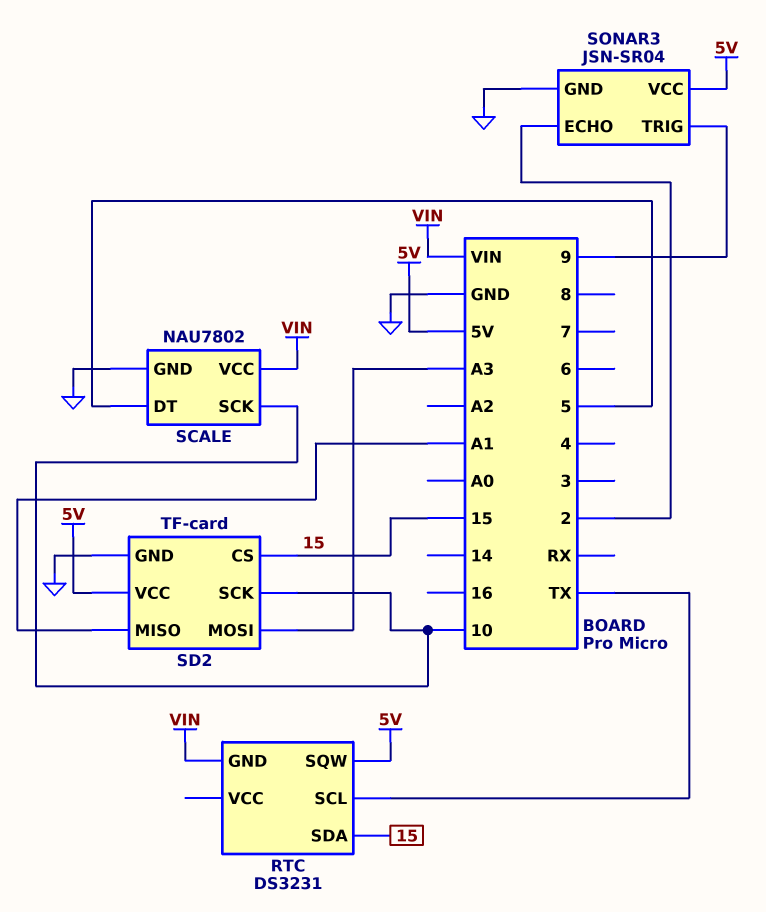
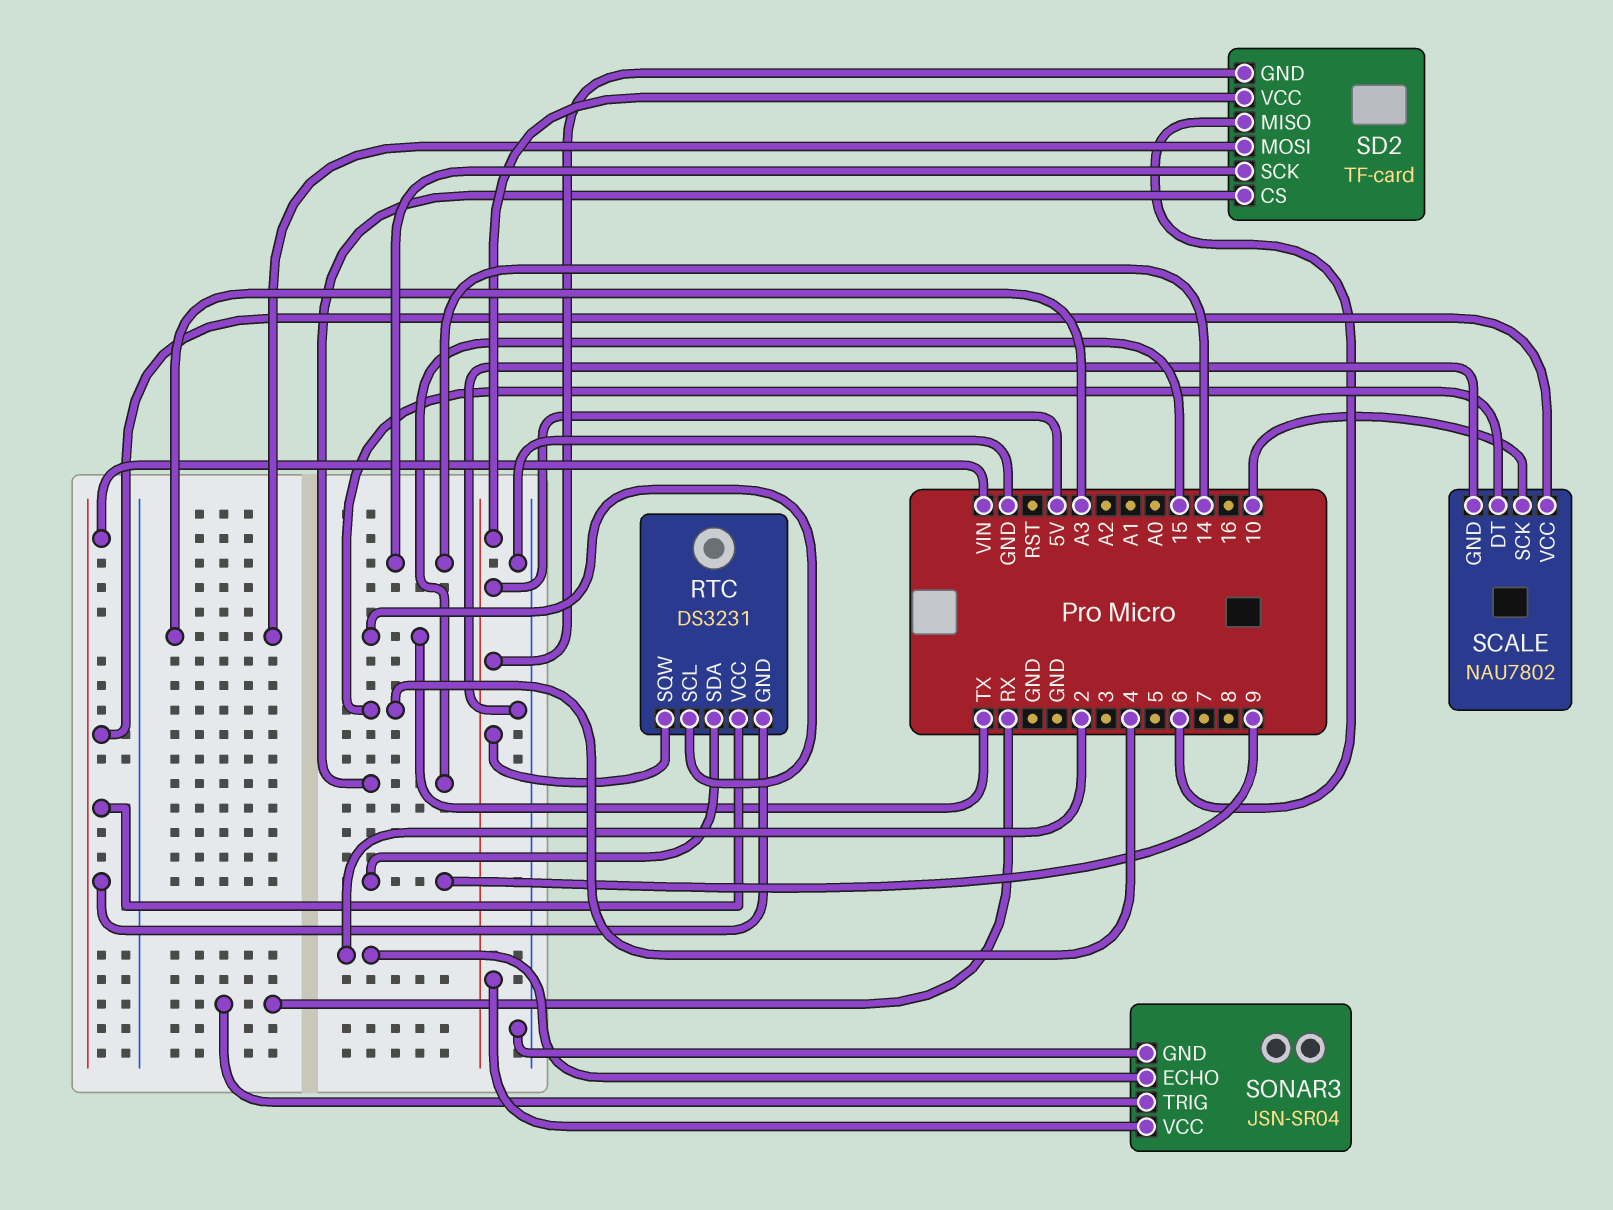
RTC pin SDA: 15 -> 9
RTC pin VCC: none -> VIN
SCALE pin DT: 5 -> 4
SD2 pin GND: GND -> 5V
SD2 pin MISO: A1 -> 6
SD2 pin SCK: 10 -> 14
SONAR3 pin TRIG: 9 -> RX

